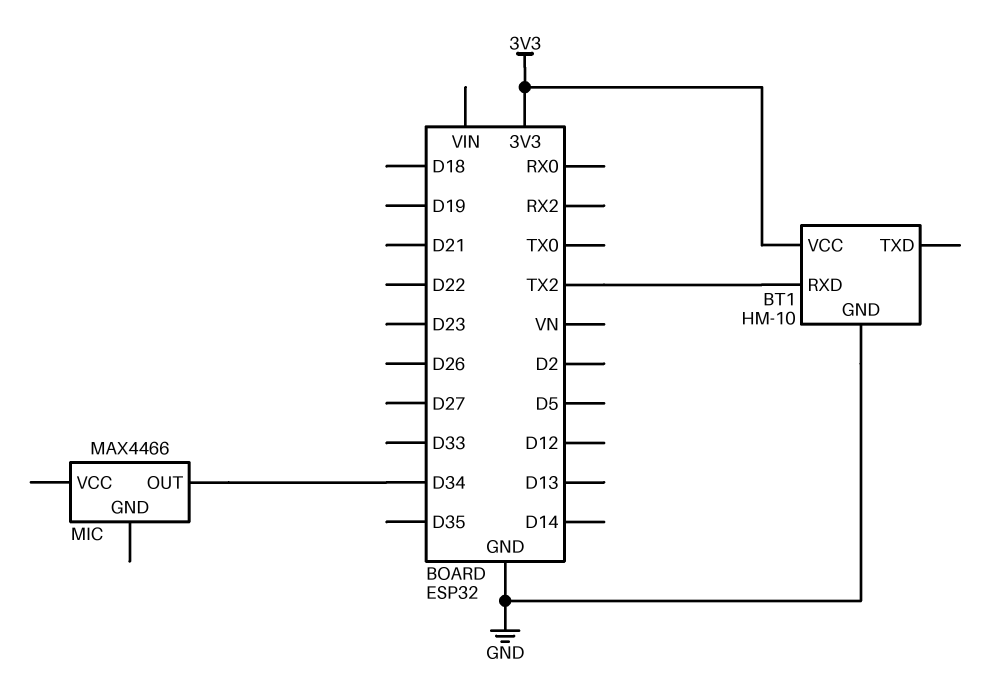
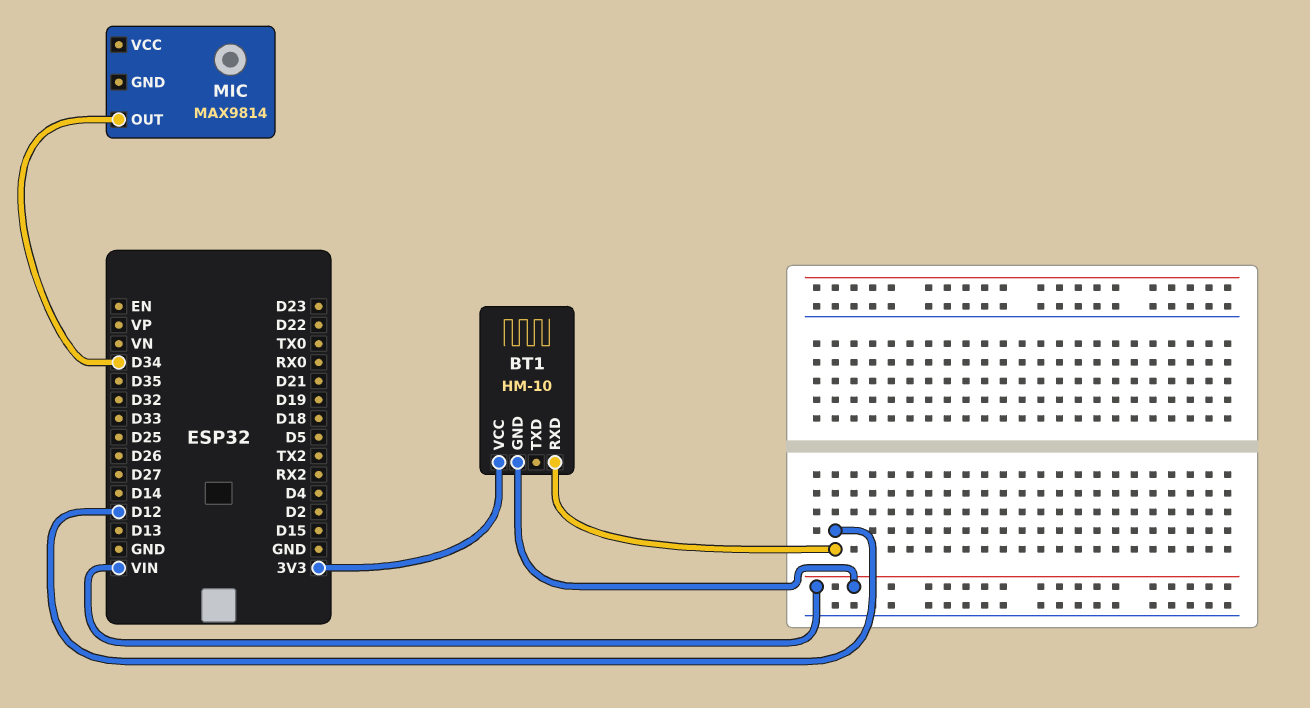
BT1 pin GND: GND -> VIN
BT1 pin RXD: TX2 -> D12
MIC: MAX4466 -> MAX9814

